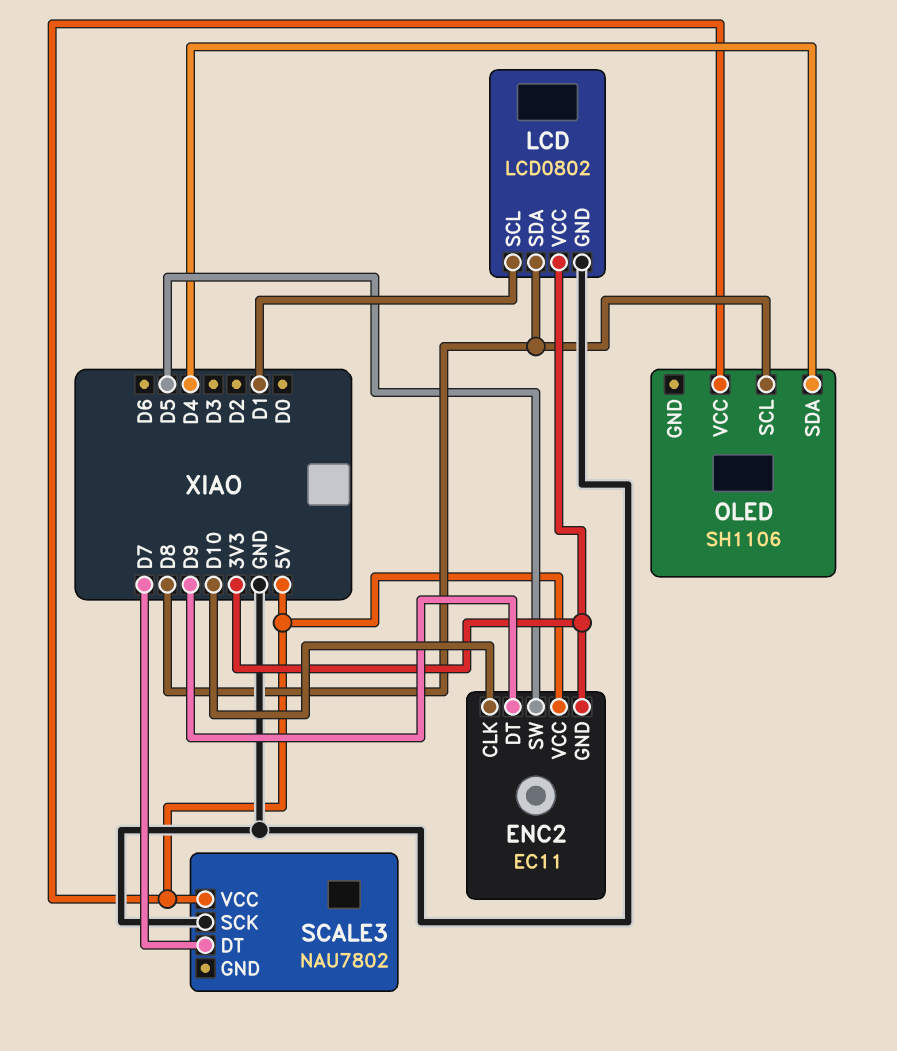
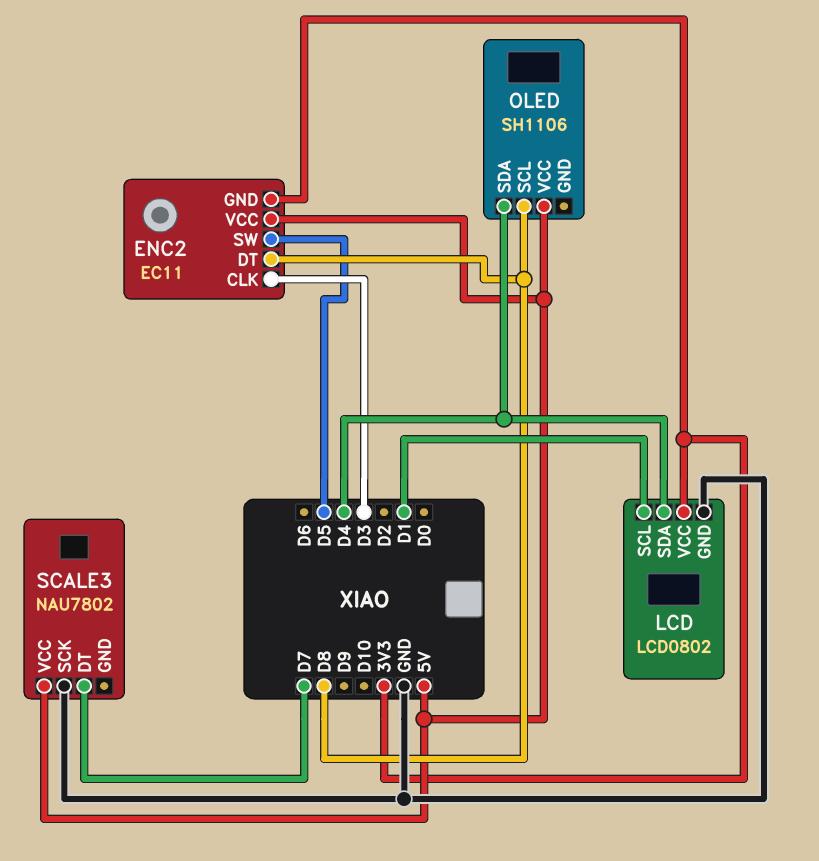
ENC2 pin CLK: D10 -> D3
ENC2 pin DT: D9 -> D8
LCD pin SDA: D8 -> D4

